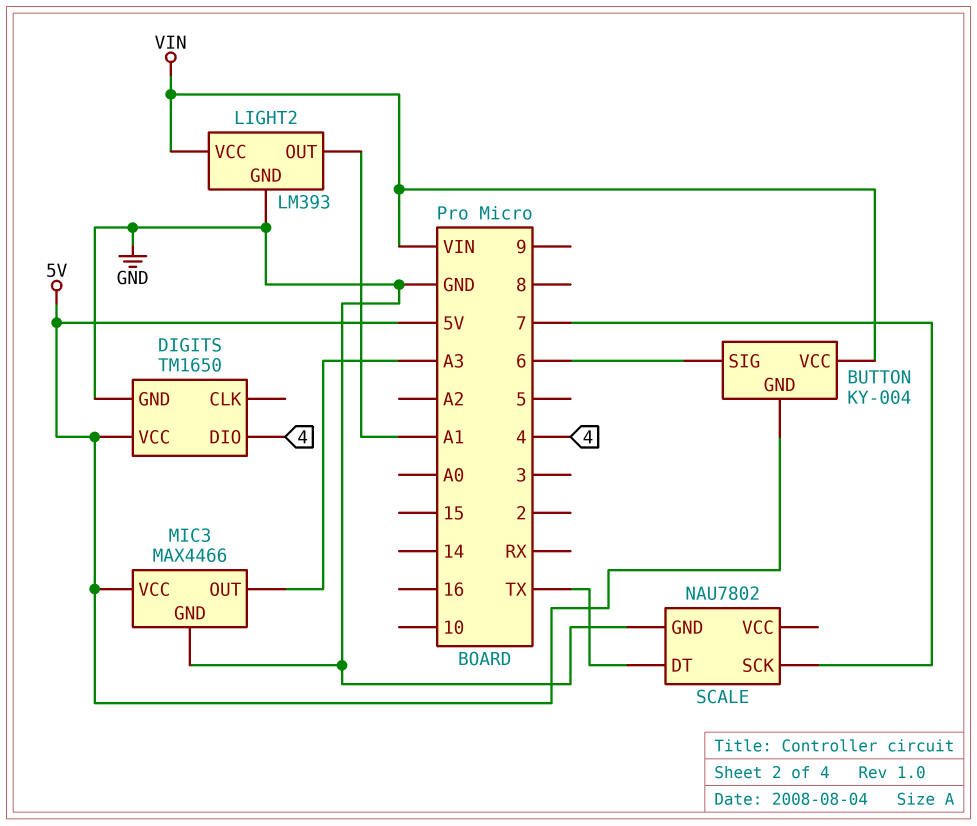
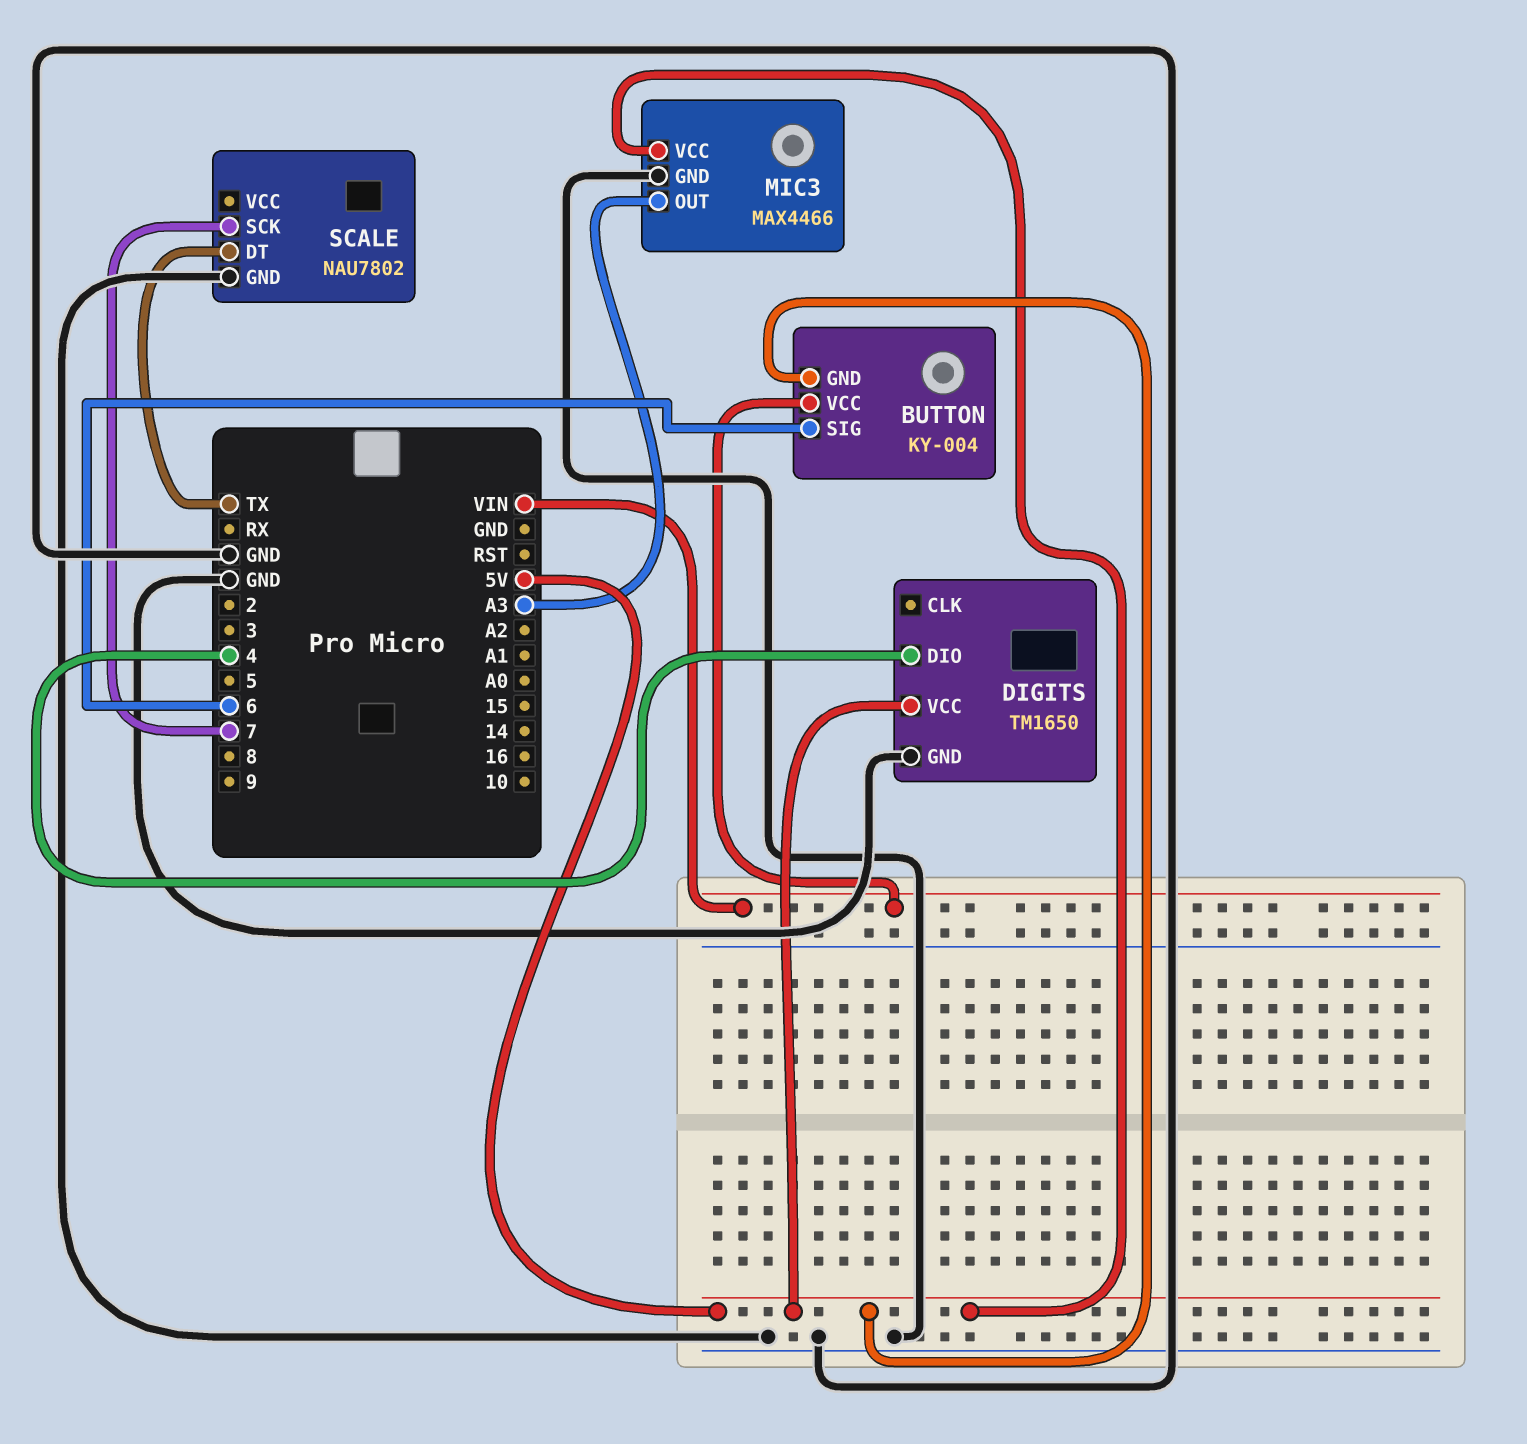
LIGHT2: LM393 -> none
LIGHT2 pin GND: GND -> none
LIGHT2 pin OUT: A1 -> none
LIGHT2 pin VCC: VIN -> none

